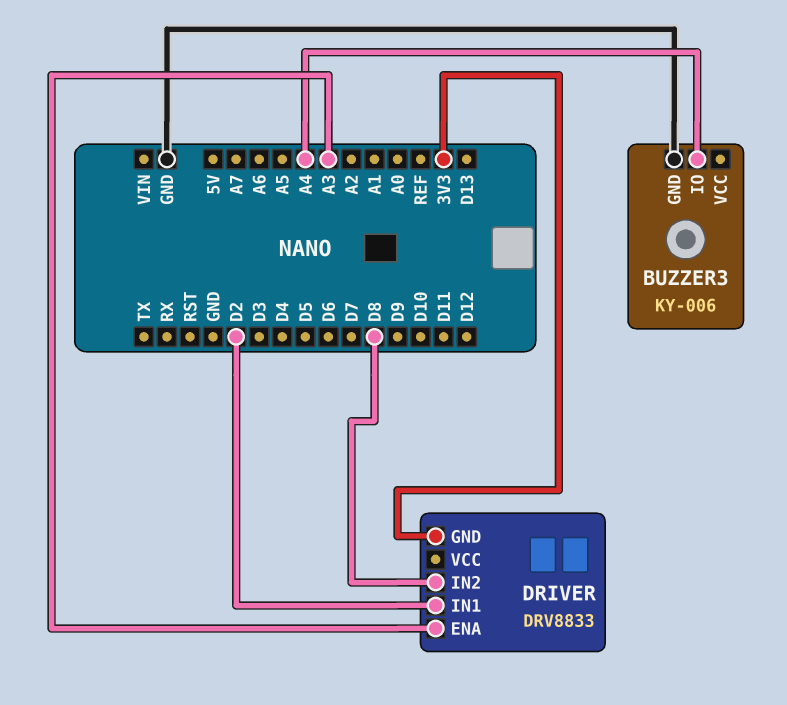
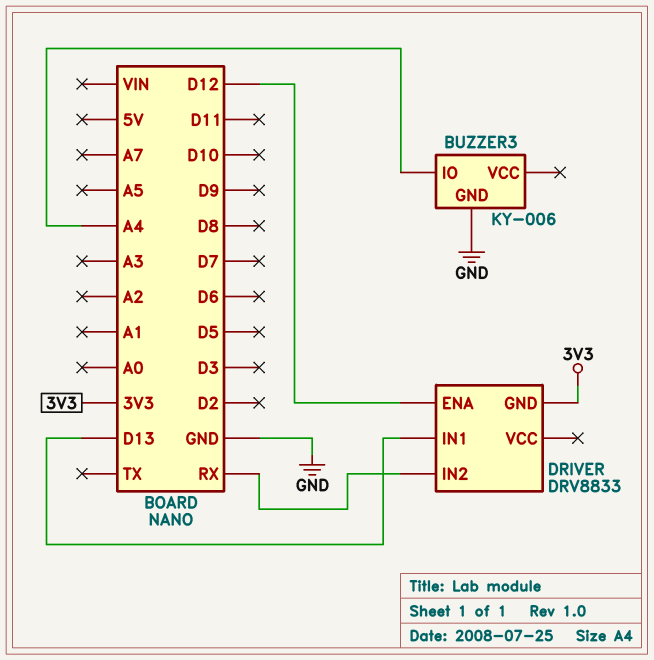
DRIVER pin ENA: A3 -> D12
DRIVER pin IN1: D2 -> D13
DRIVER pin IN2: D8 -> RX

